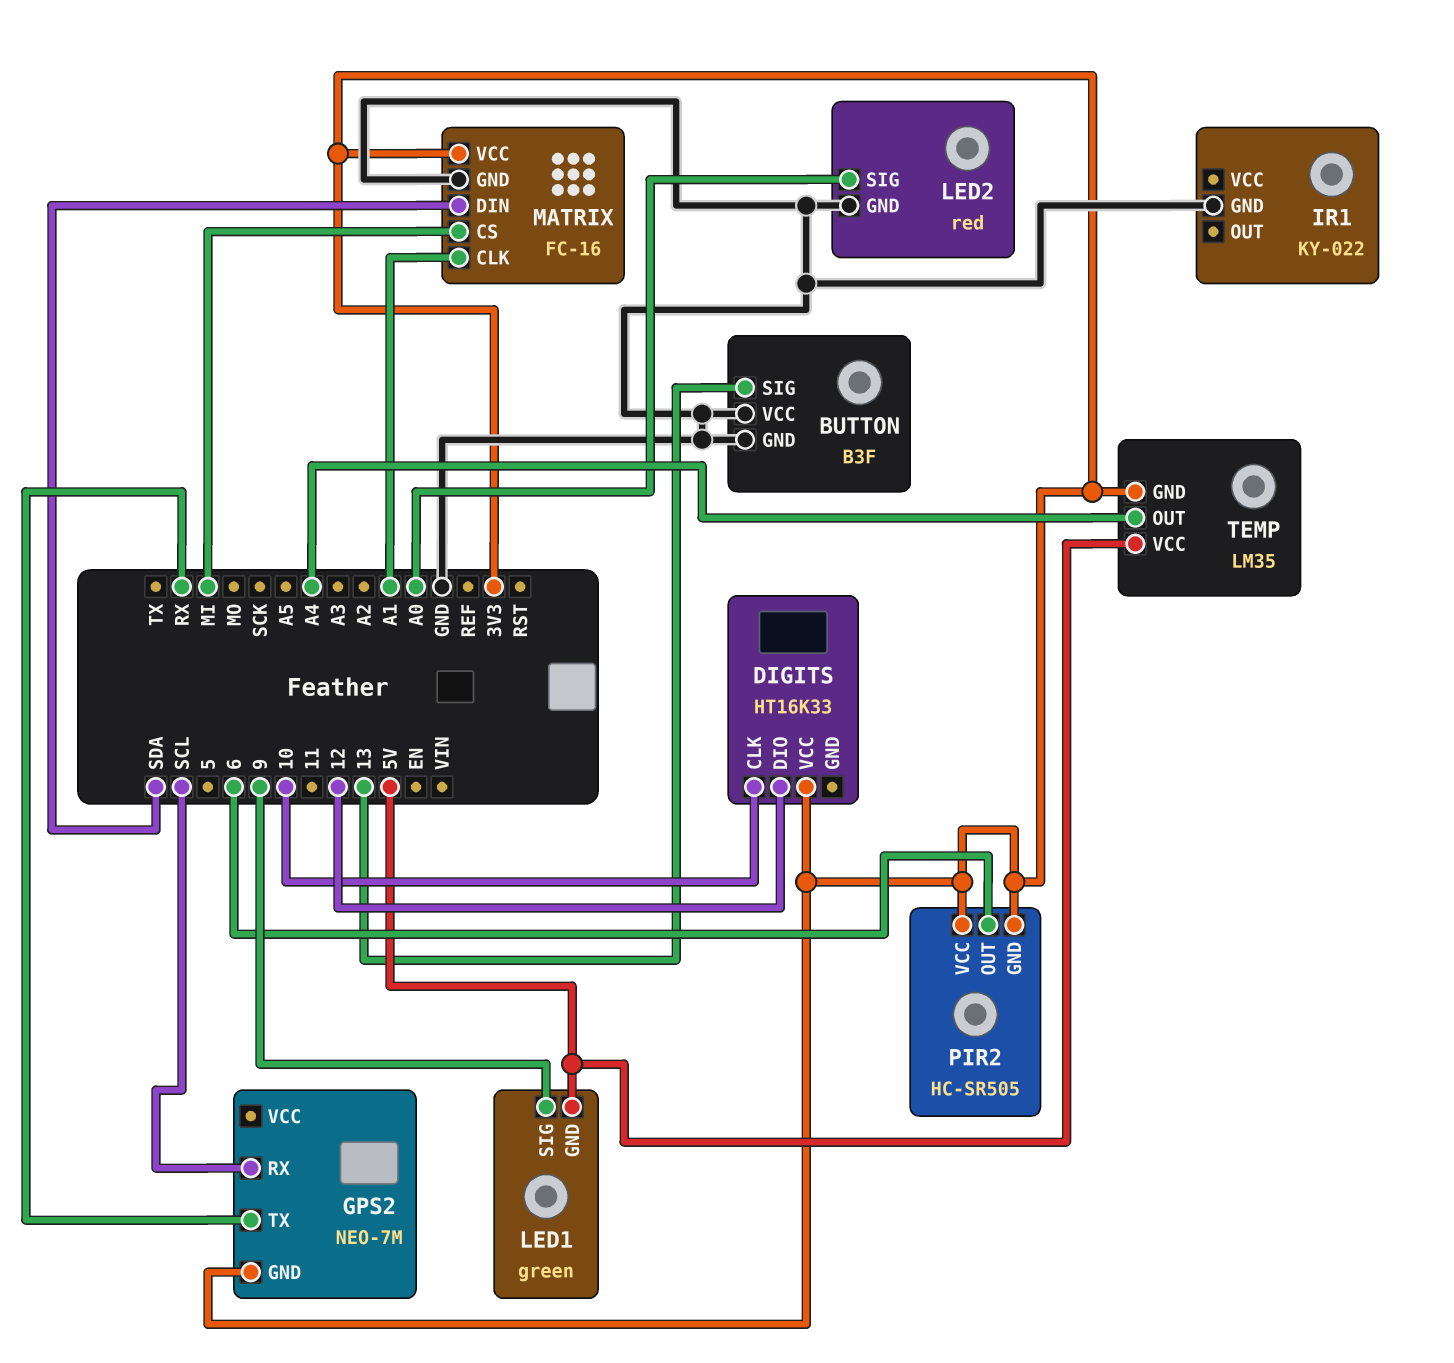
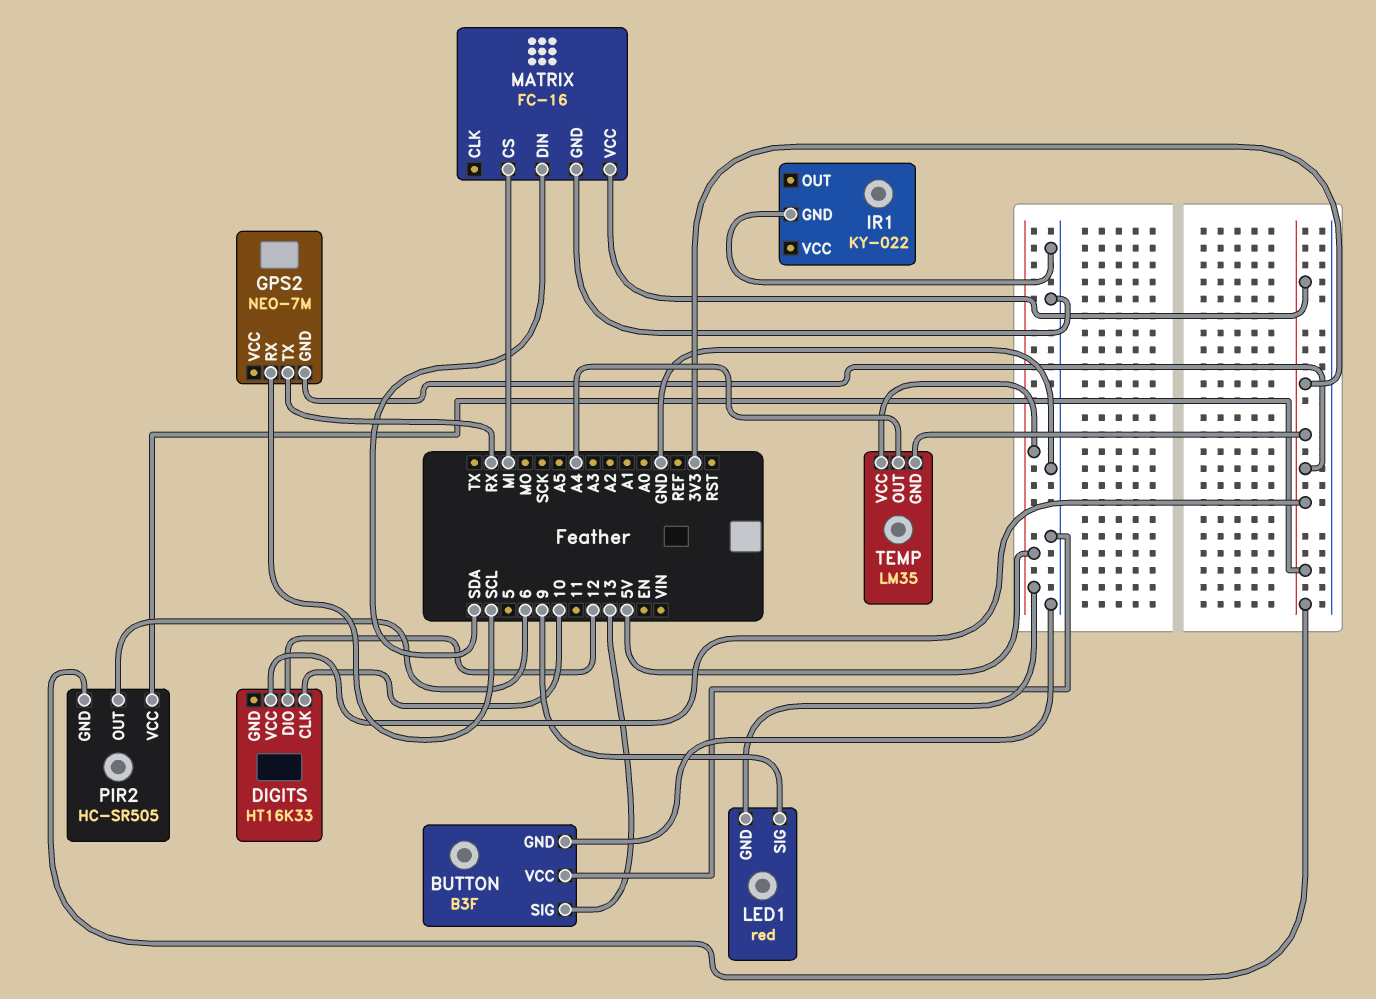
LED1: green -> red
LED2: red -> none
LED2 pin GND: GND -> none
LED2 pin SIG: A0 -> none
MATRIX pin CLK: A1 -> none

